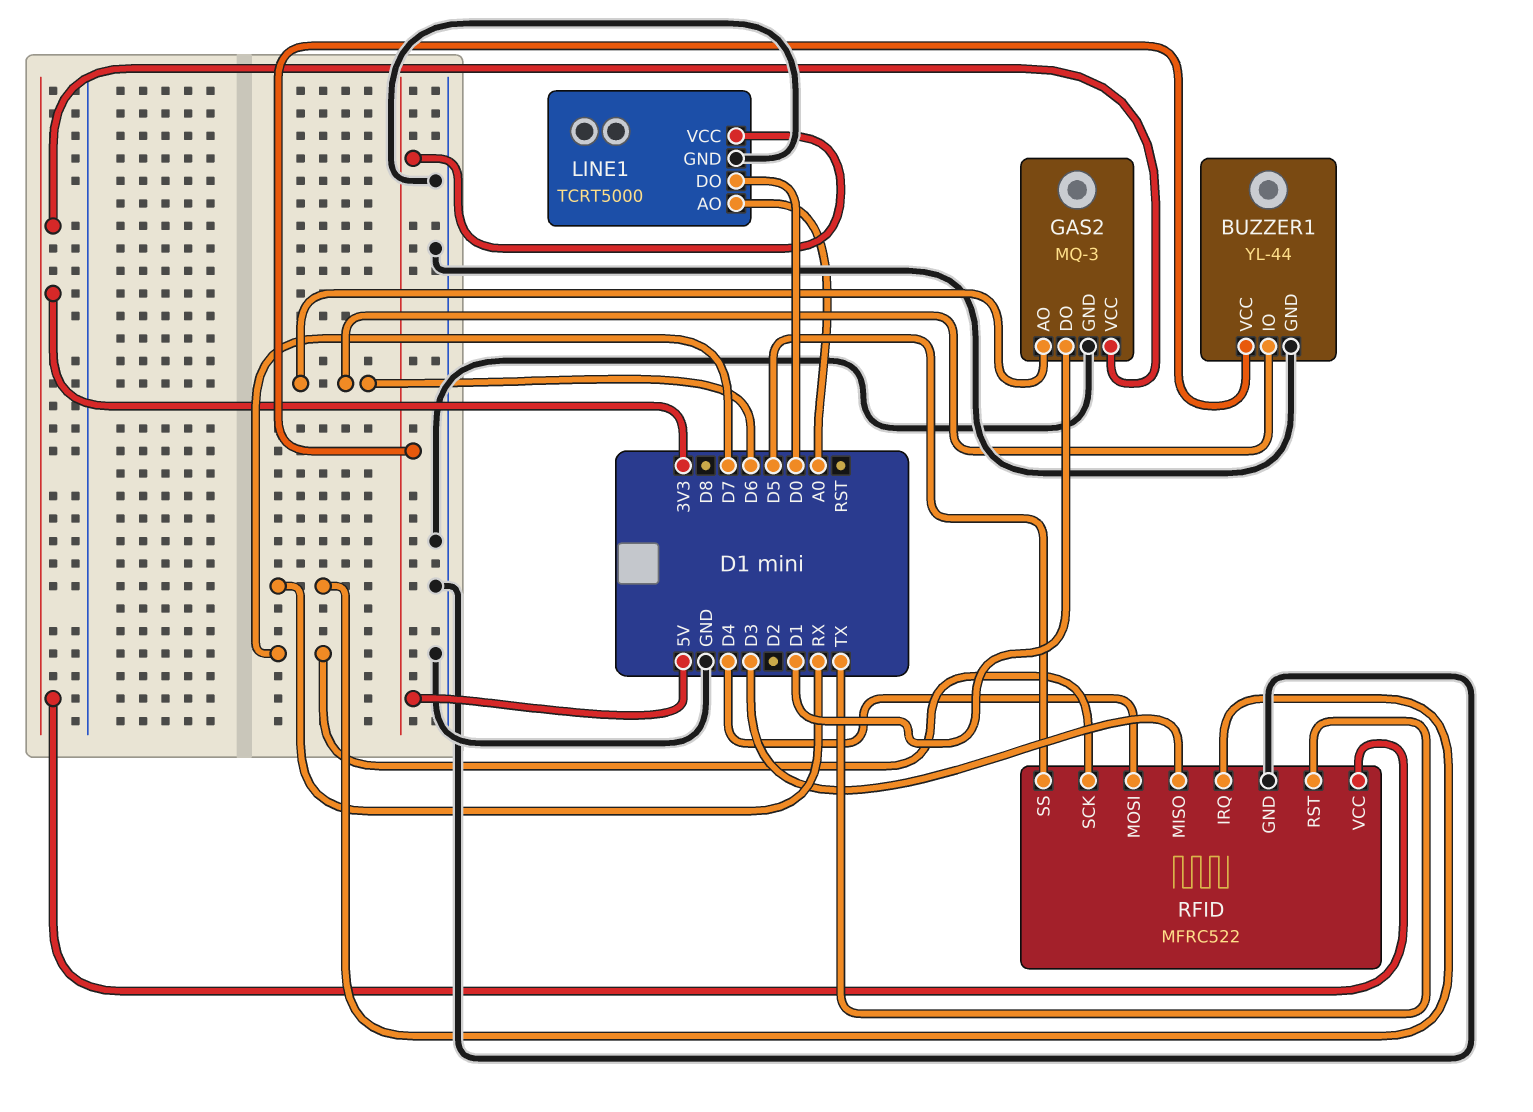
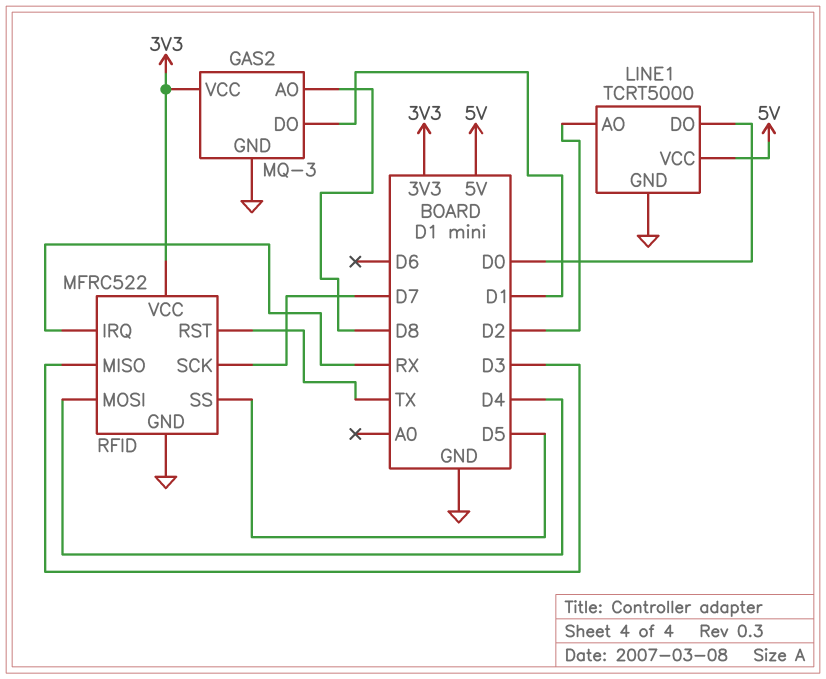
BUZZER1: YL-44 -> none
BUZZER1 pin GND: GND -> none
BUZZER1 pin IO: D6 -> none
BUZZER1 pin VCC: 5V -> none
GAS2 pin AO: D6 -> D8
LINE1 pin AO: A0 -> D2

